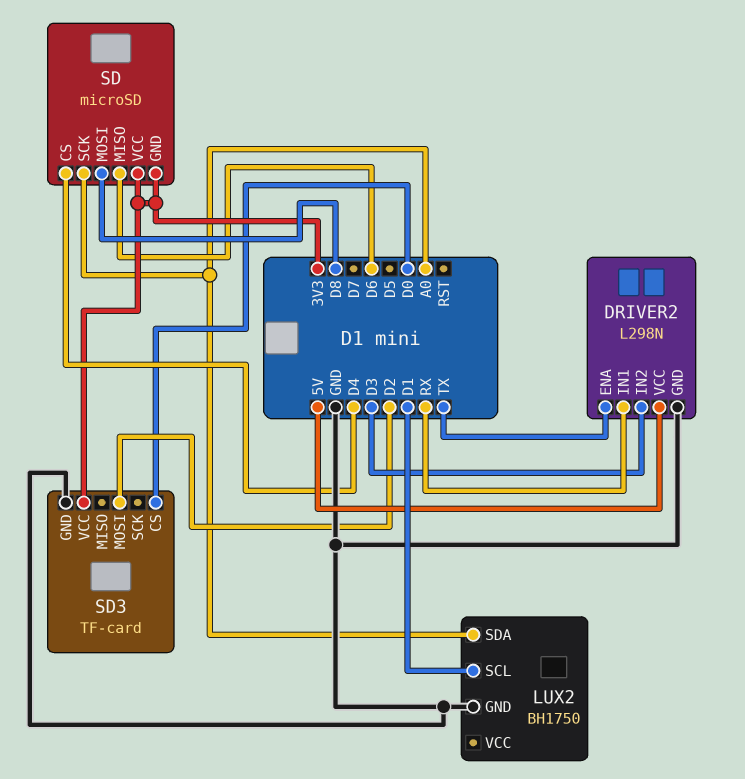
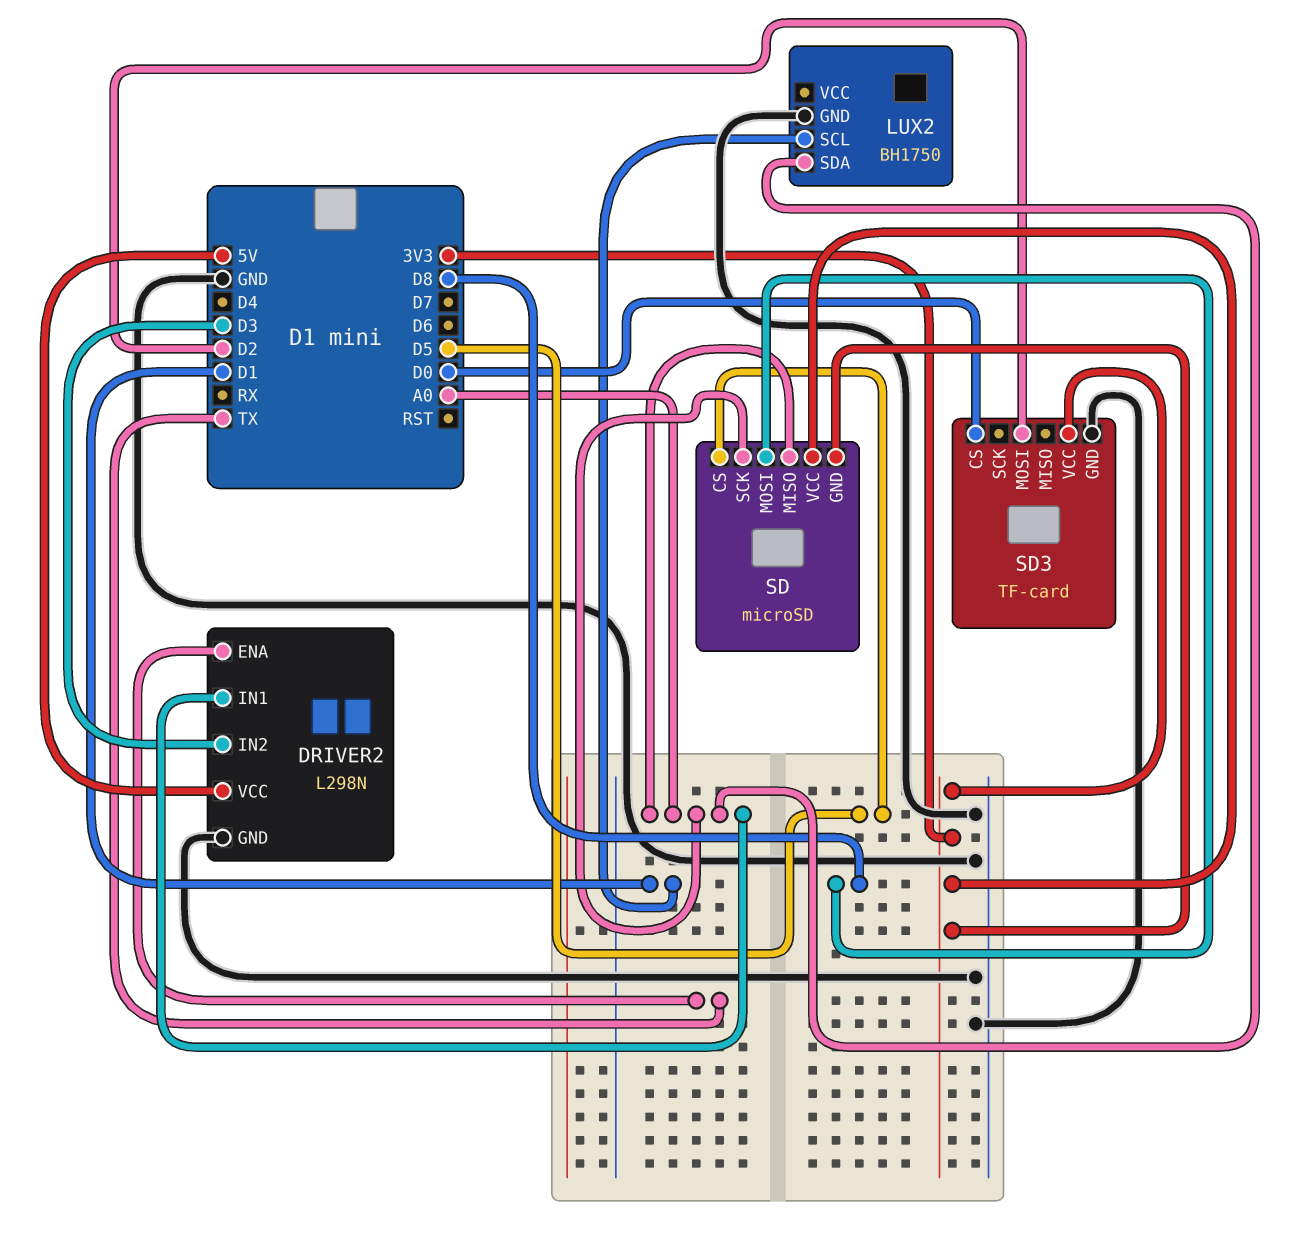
DRIVER2 pin IN1: RX -> A0
SD pin CS: D4 -> D5
SD pin MISO: D6 -> A0

